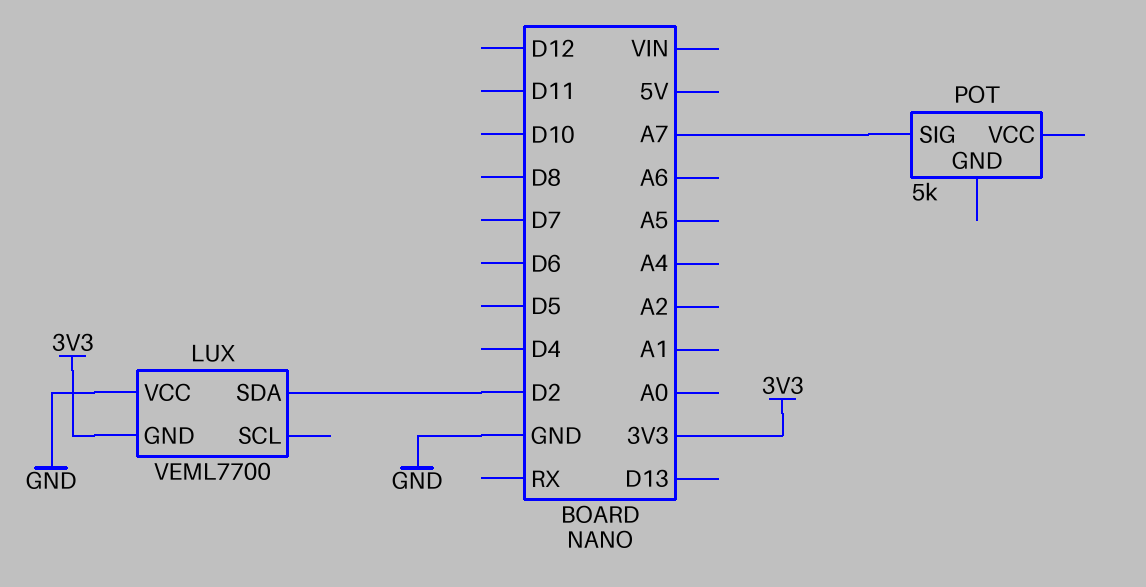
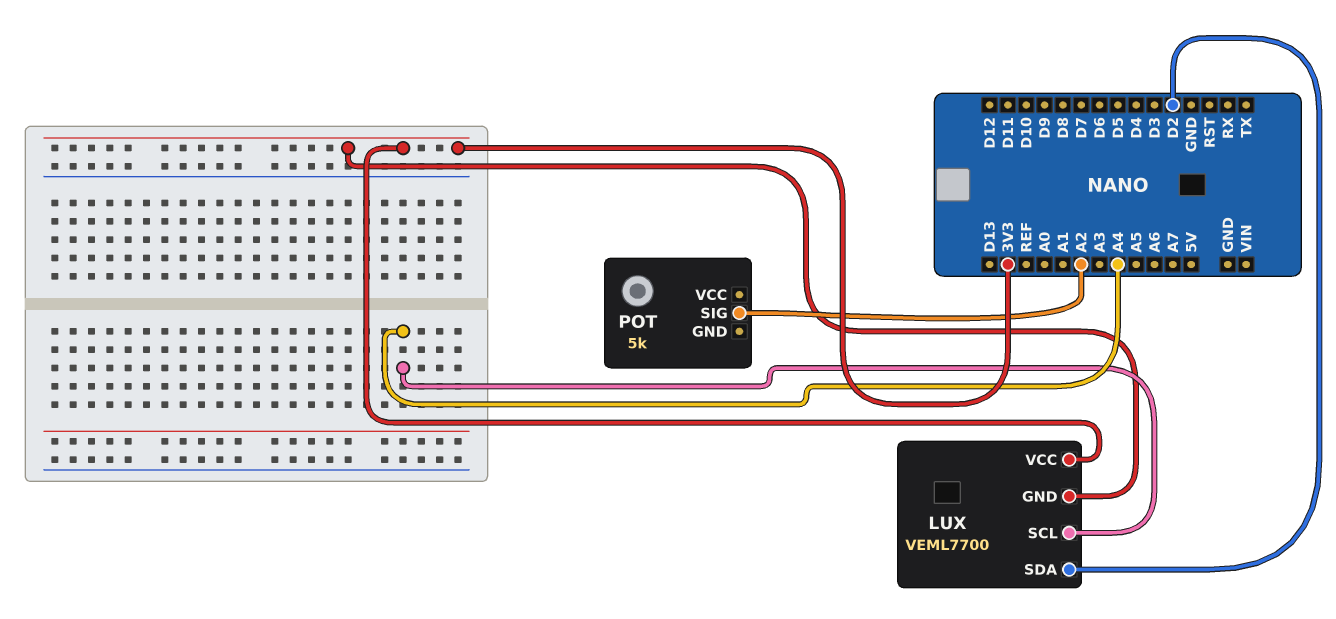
LUX pin SCL: none -> A4
LUX pin VCC: GND -> 3V3
POT pin SIG: A7 -> A2

